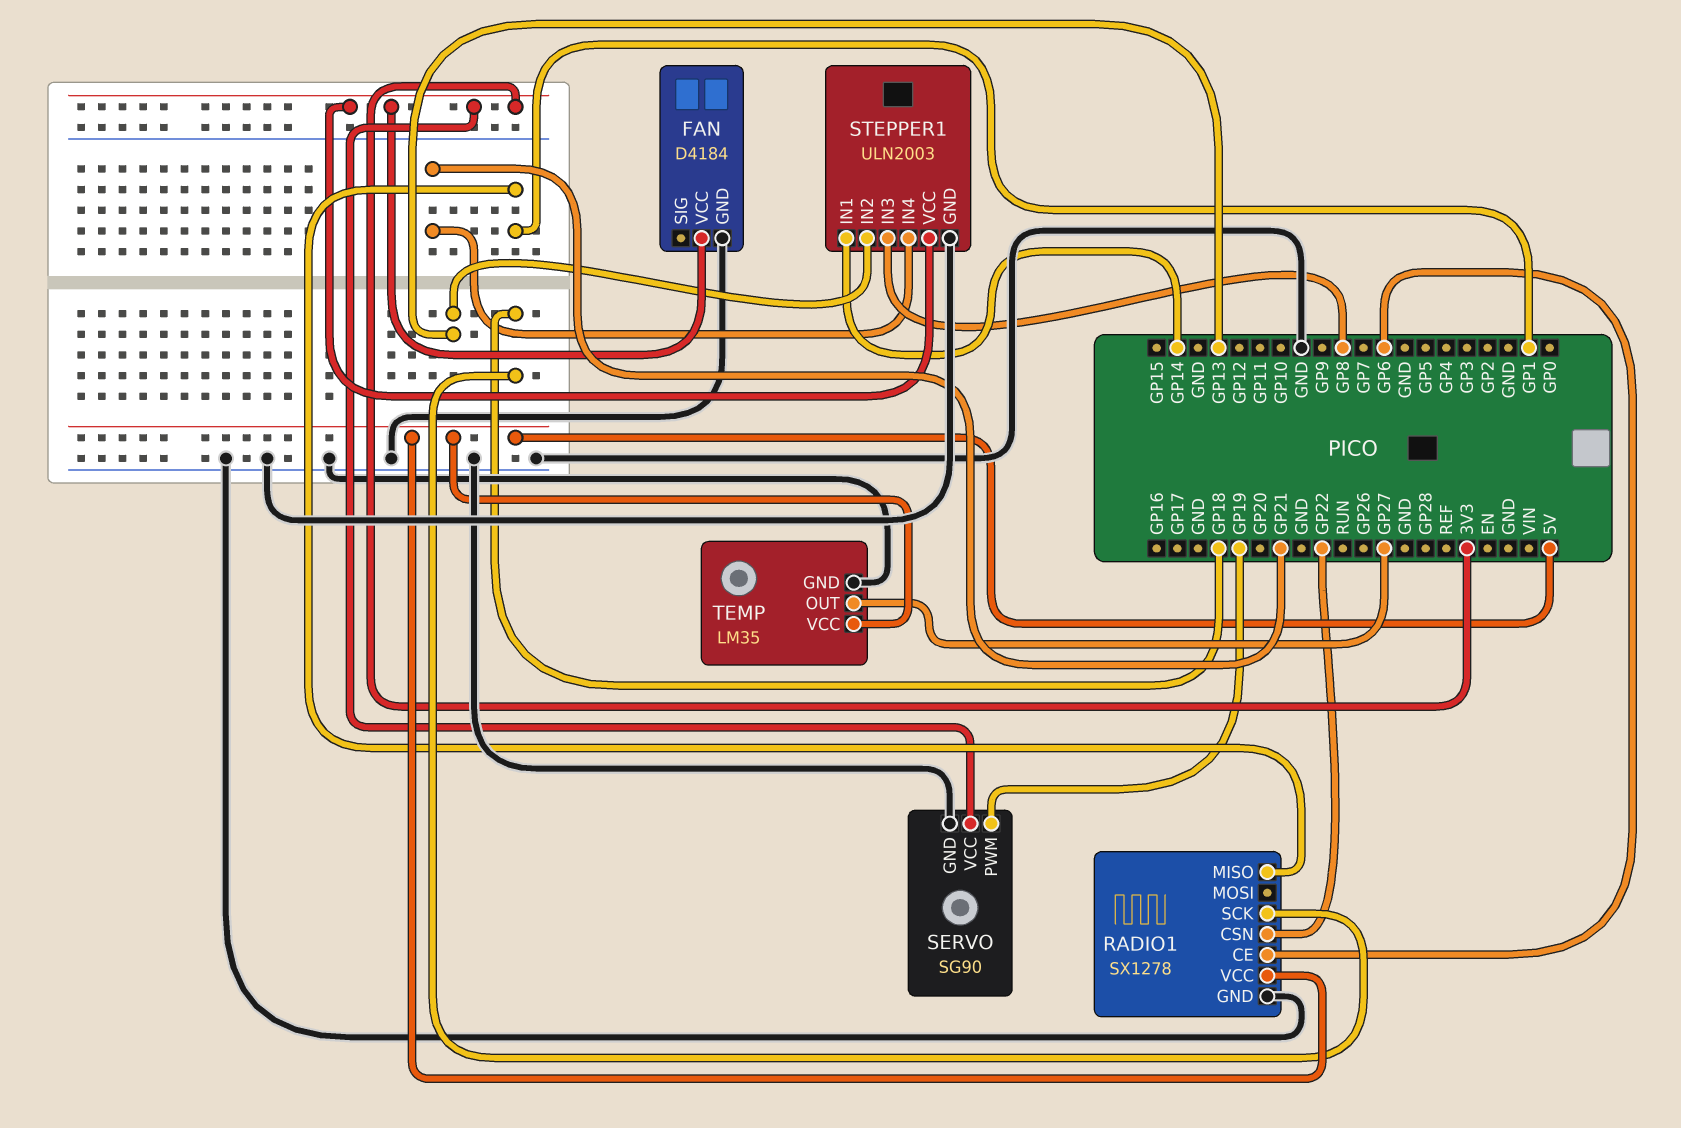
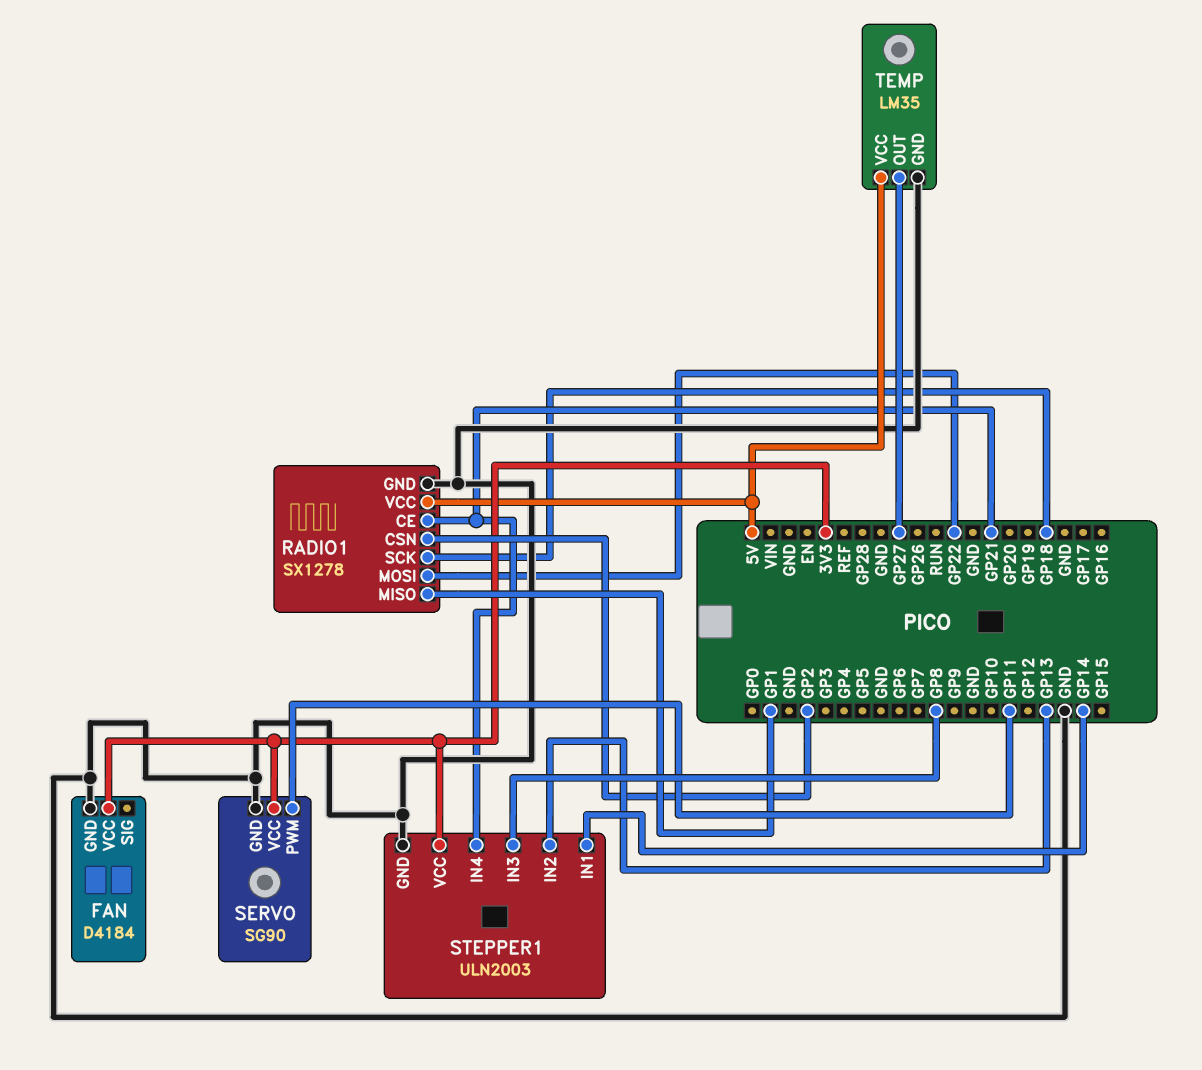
RADIO1 pin CE: GP6 -> GP21
RADIO1 pin CSN: GP22 -> GP2
RADIO1 pin MOSI: none -> GP22
SERVO pin PWM: GP19 -> GP11

